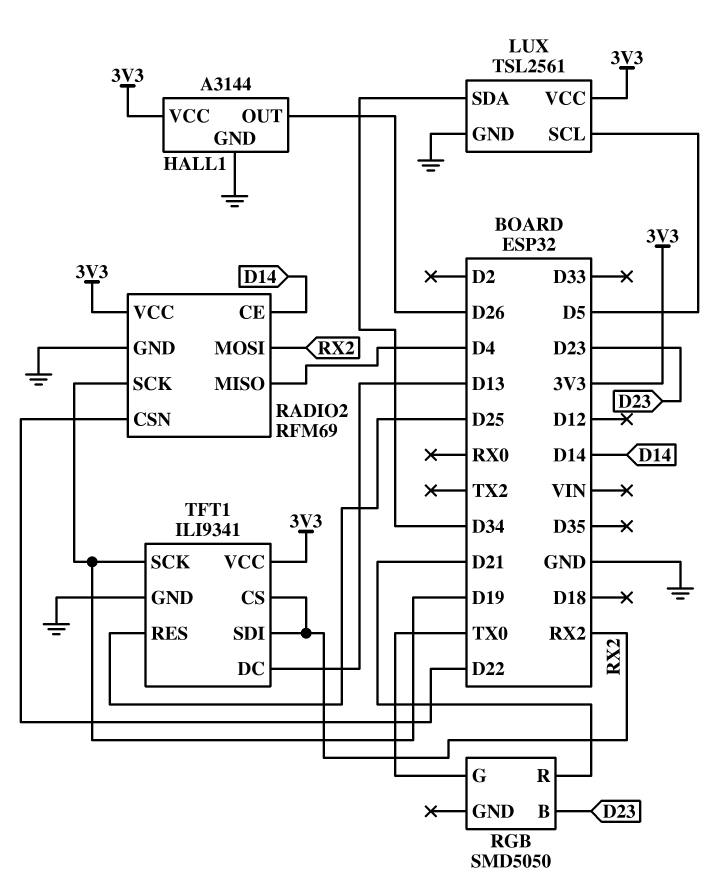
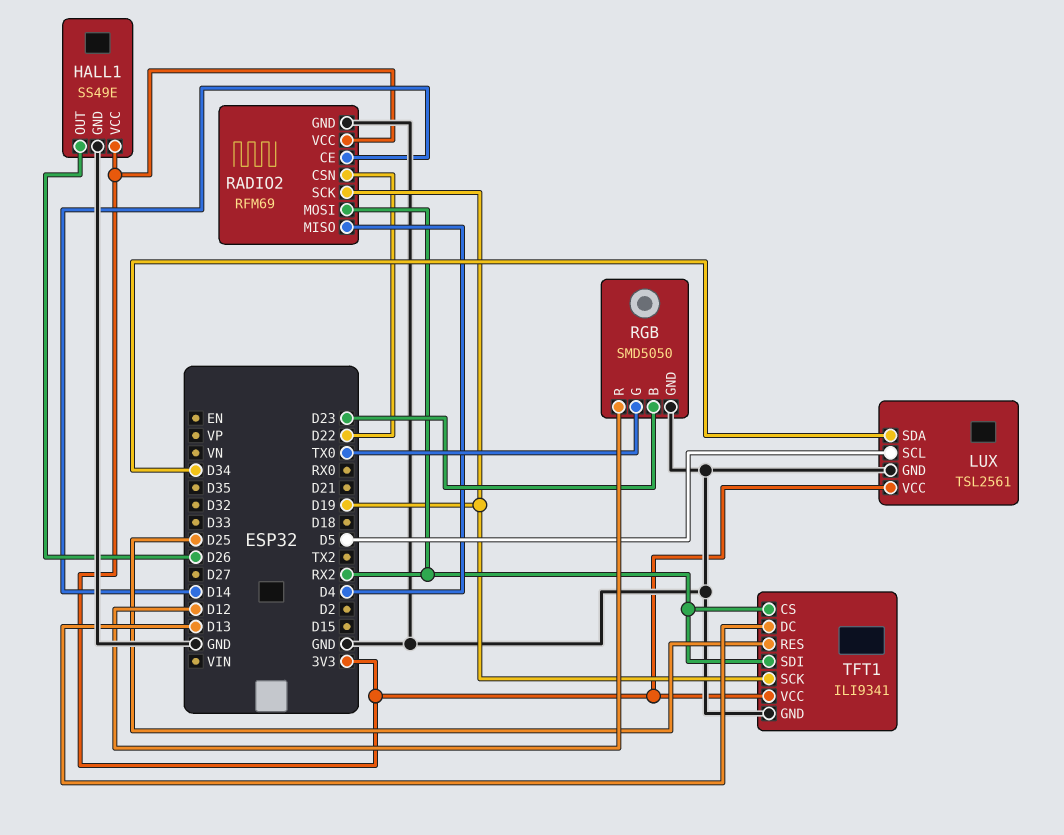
HALL1: A3144 -> SS49E
RGB pin GND: none -> GND
RGB pin R: D21 -> D12

